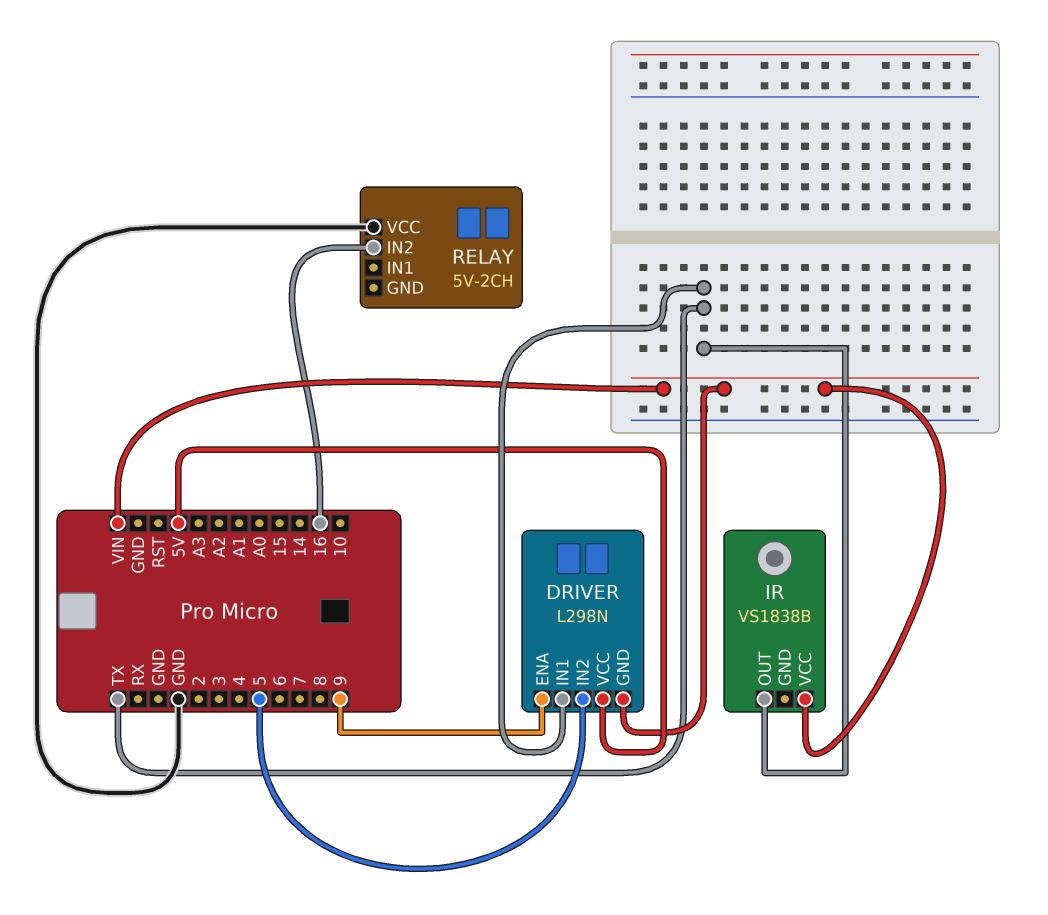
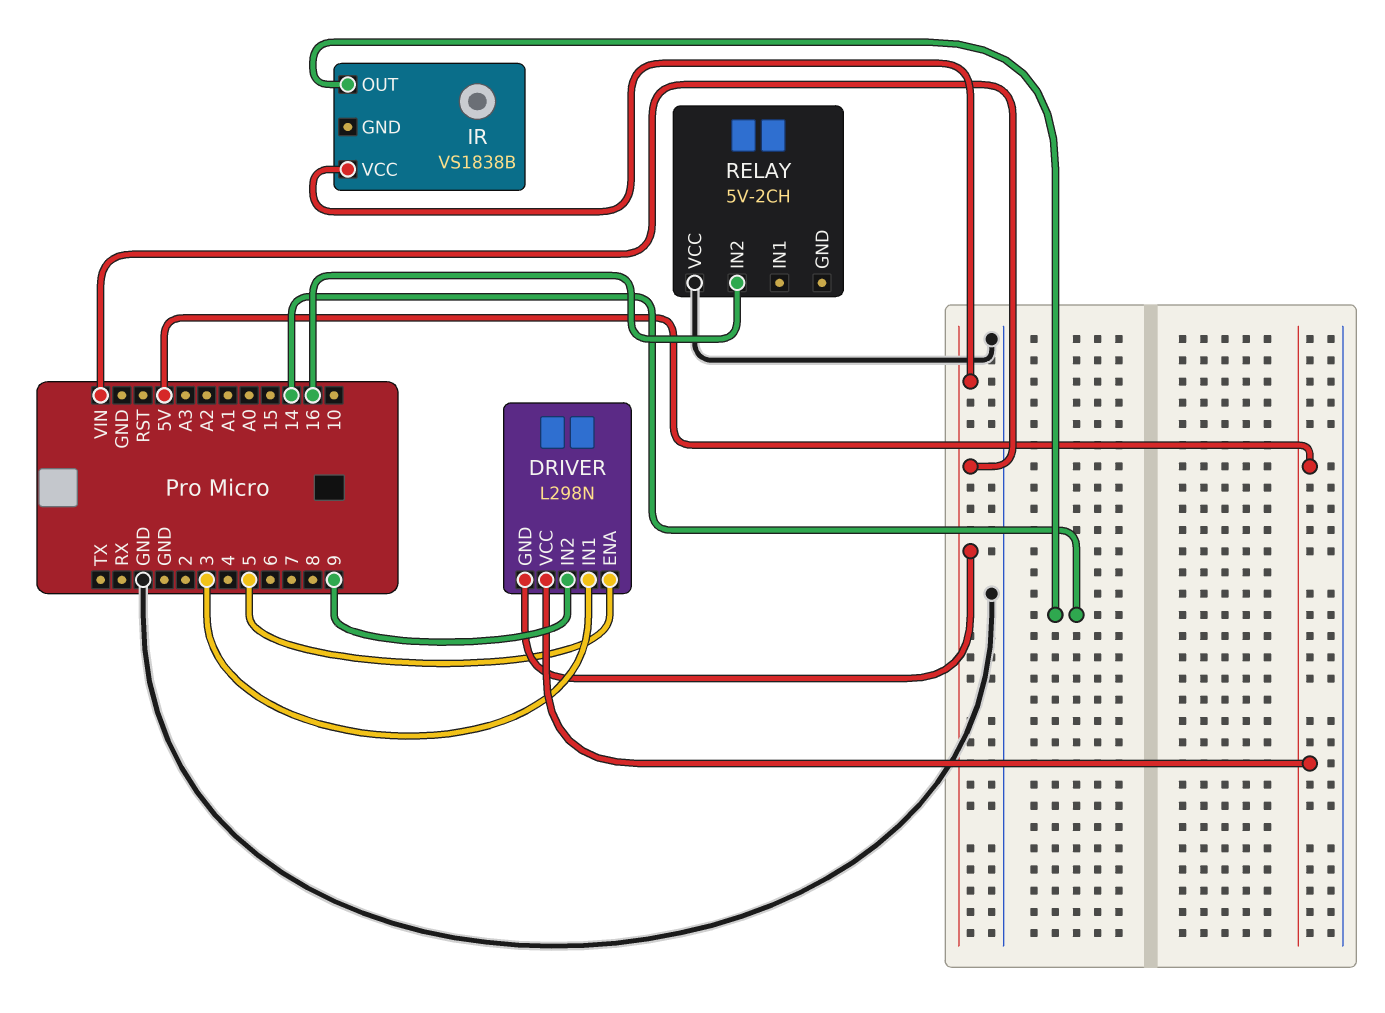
DRIVER pin ENA: 9 -> 5
DRIVER pin IN1: TX -> 3
DRIVER pin IN2: 5 -> 9
IR pin OUT: TX -> 14

